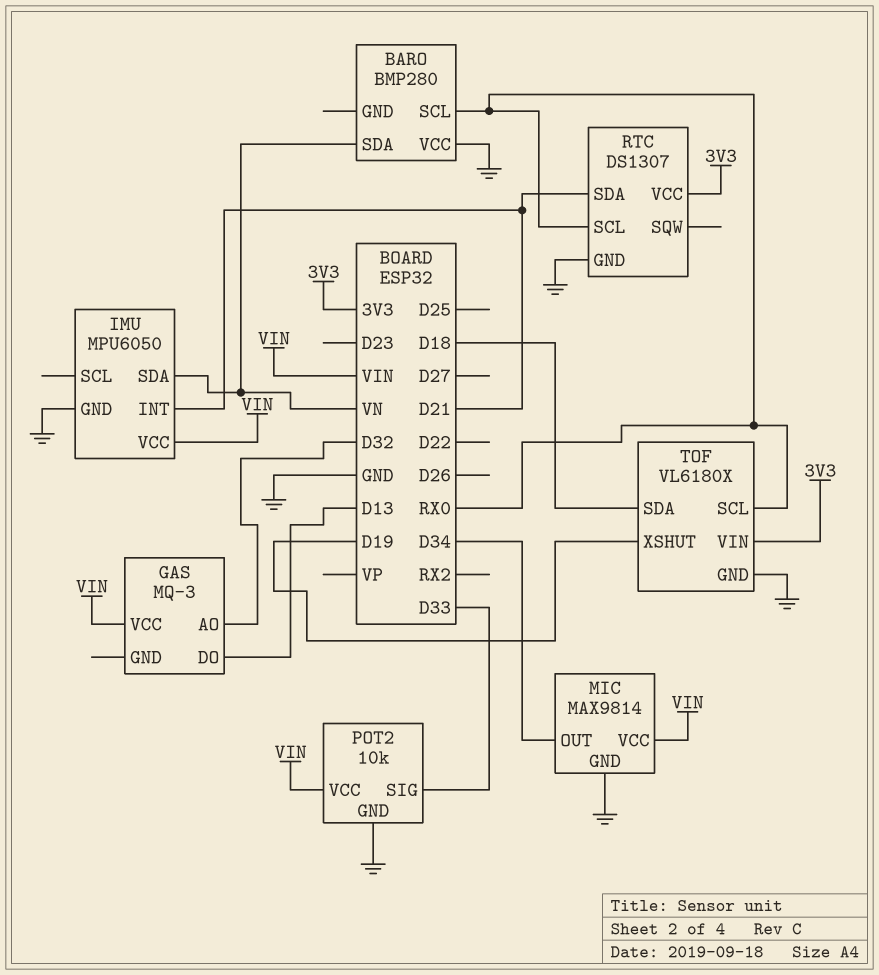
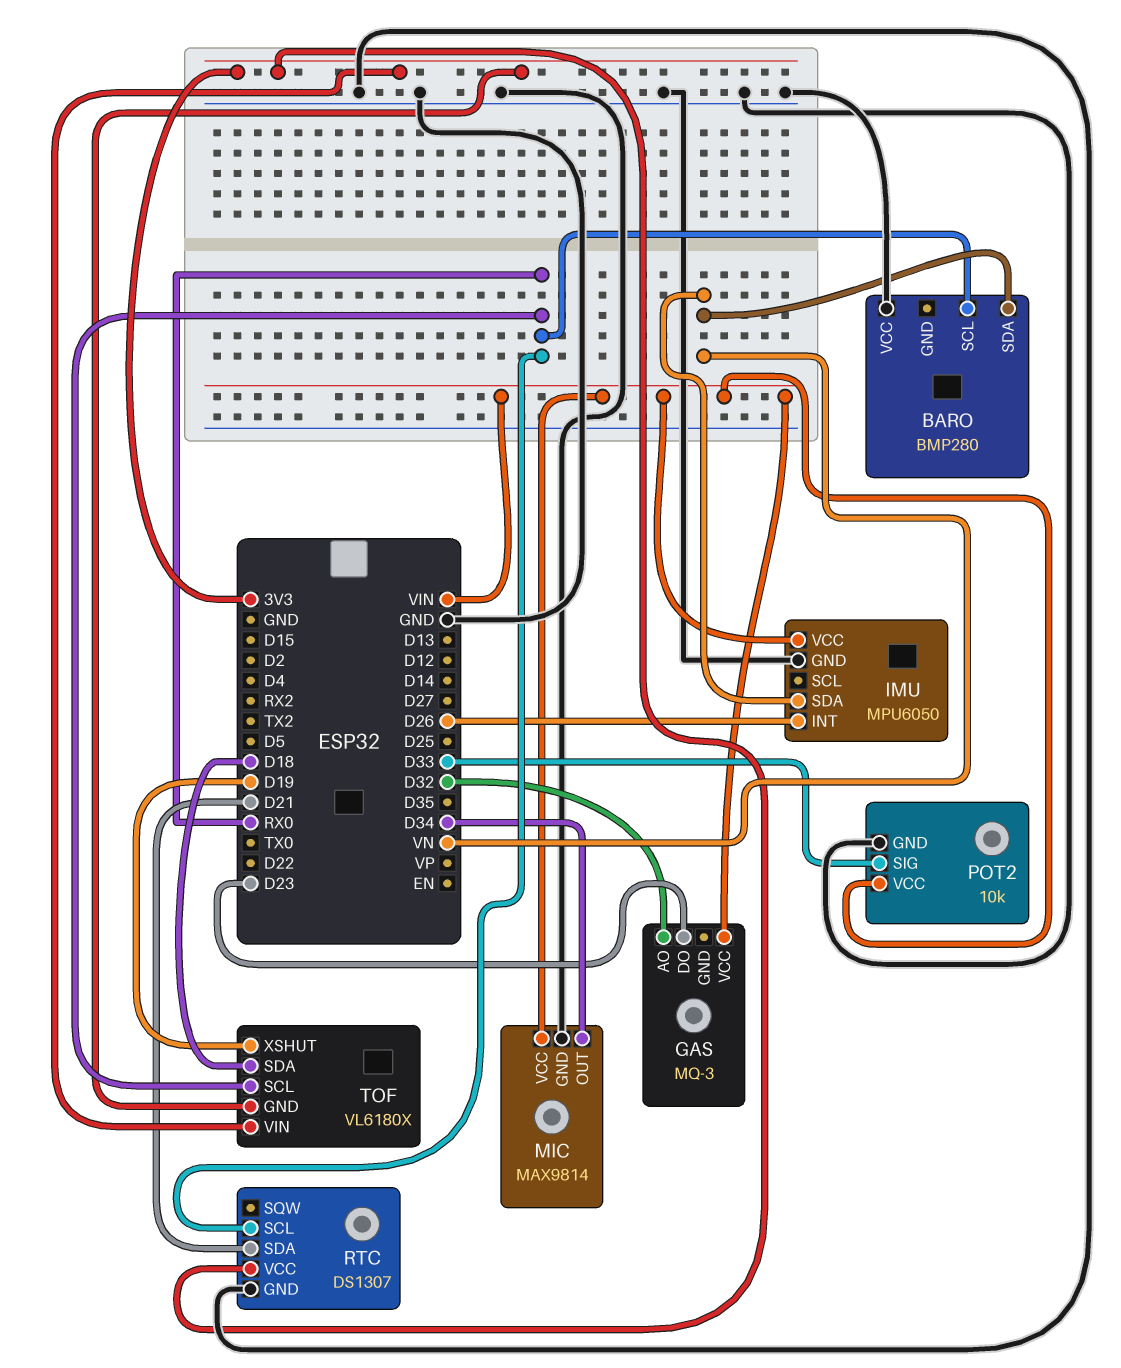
GAS pin DO: D13 -> D23
IMU pin INT: D21 -> D26
TOF pin GND: GND -> 3V3

